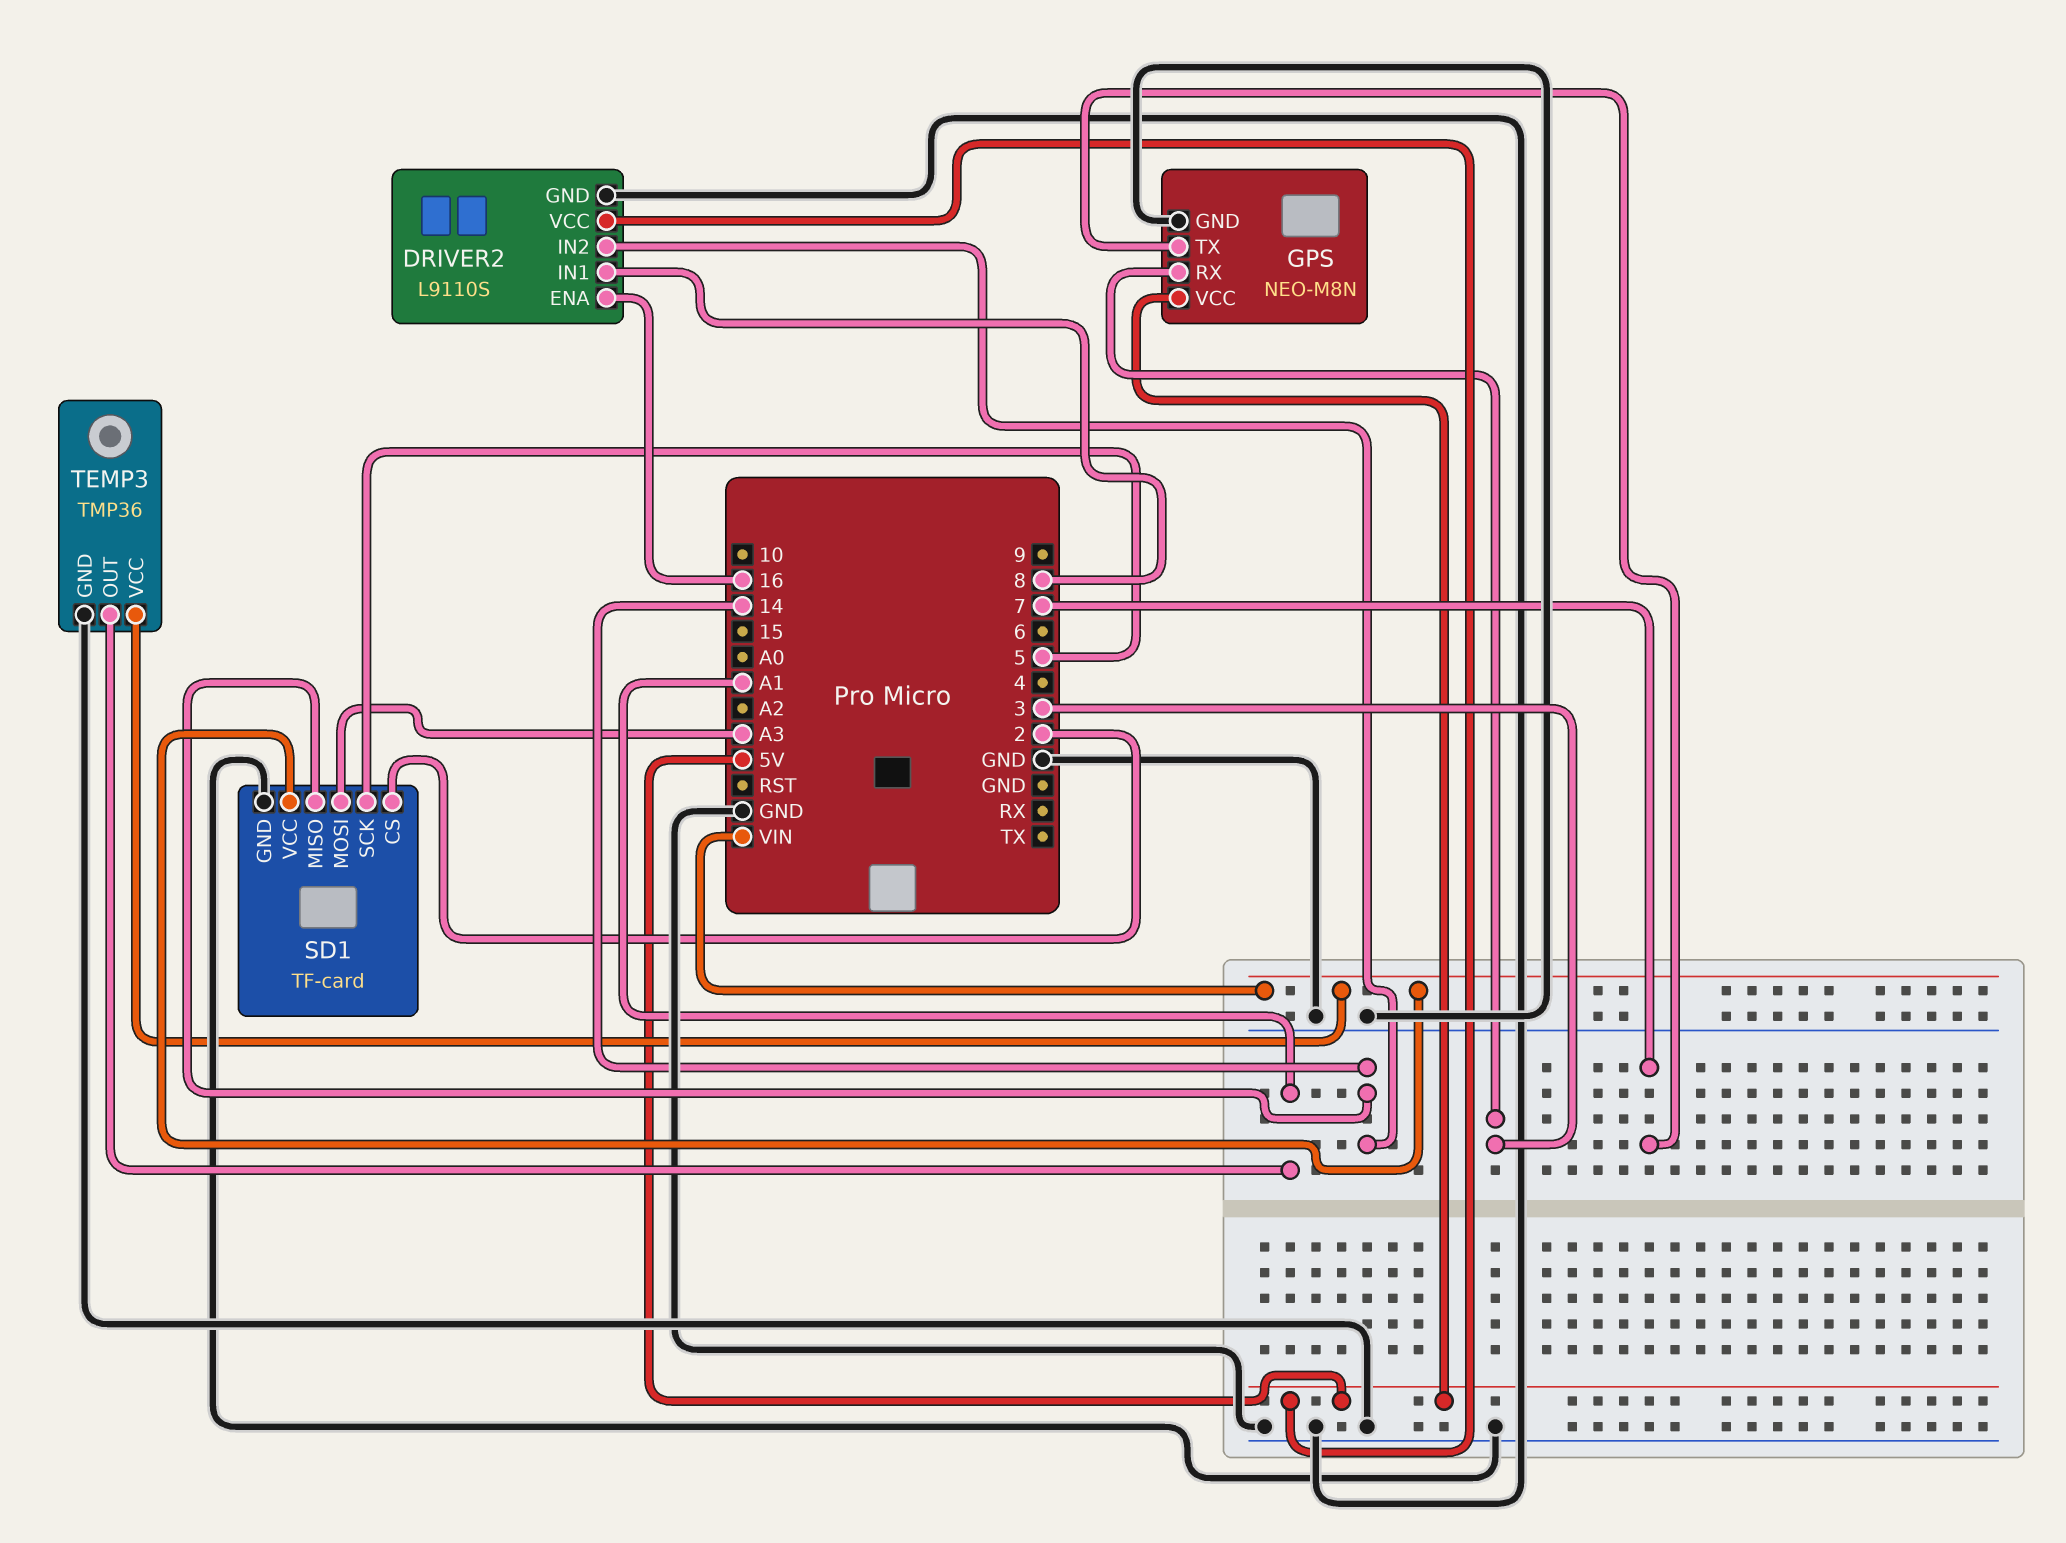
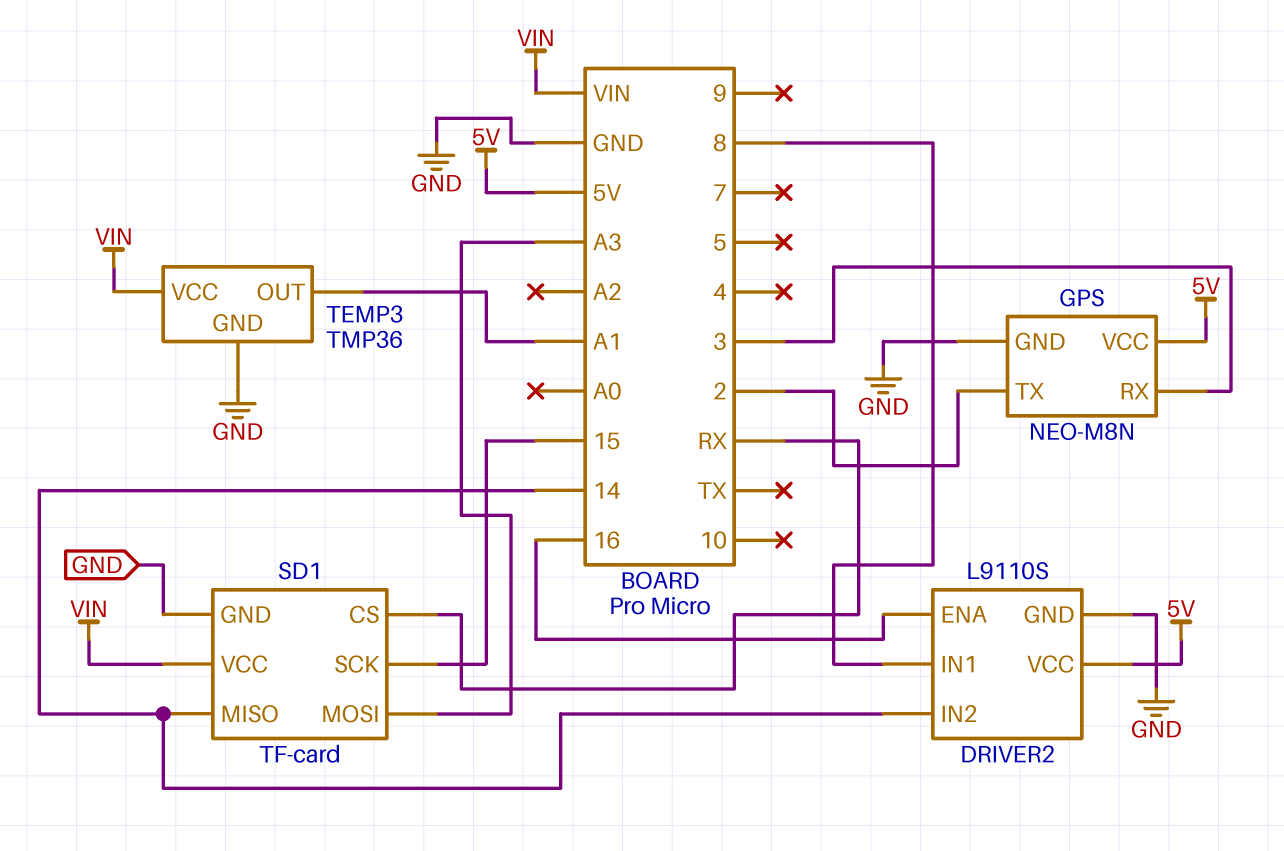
GPS pin TX: 7 -> 2
SD1 pin CS: 2 -> RX
SD1 pin SCK: 5 -> 15

